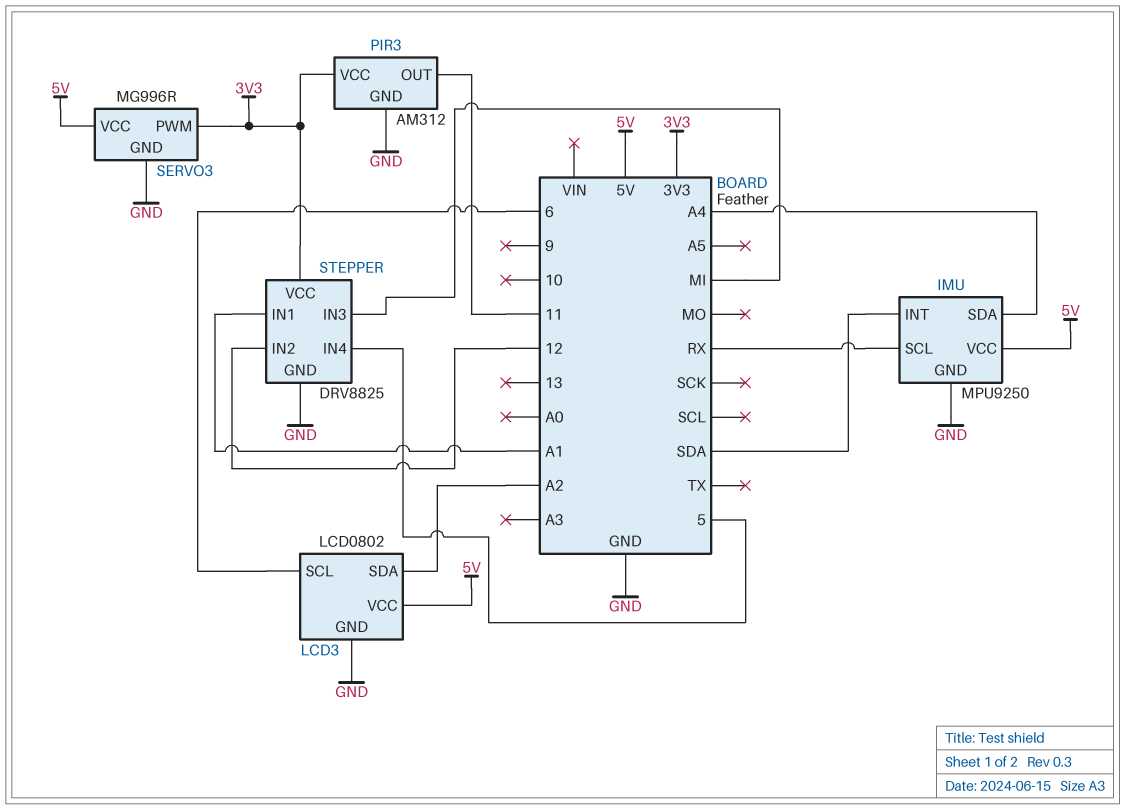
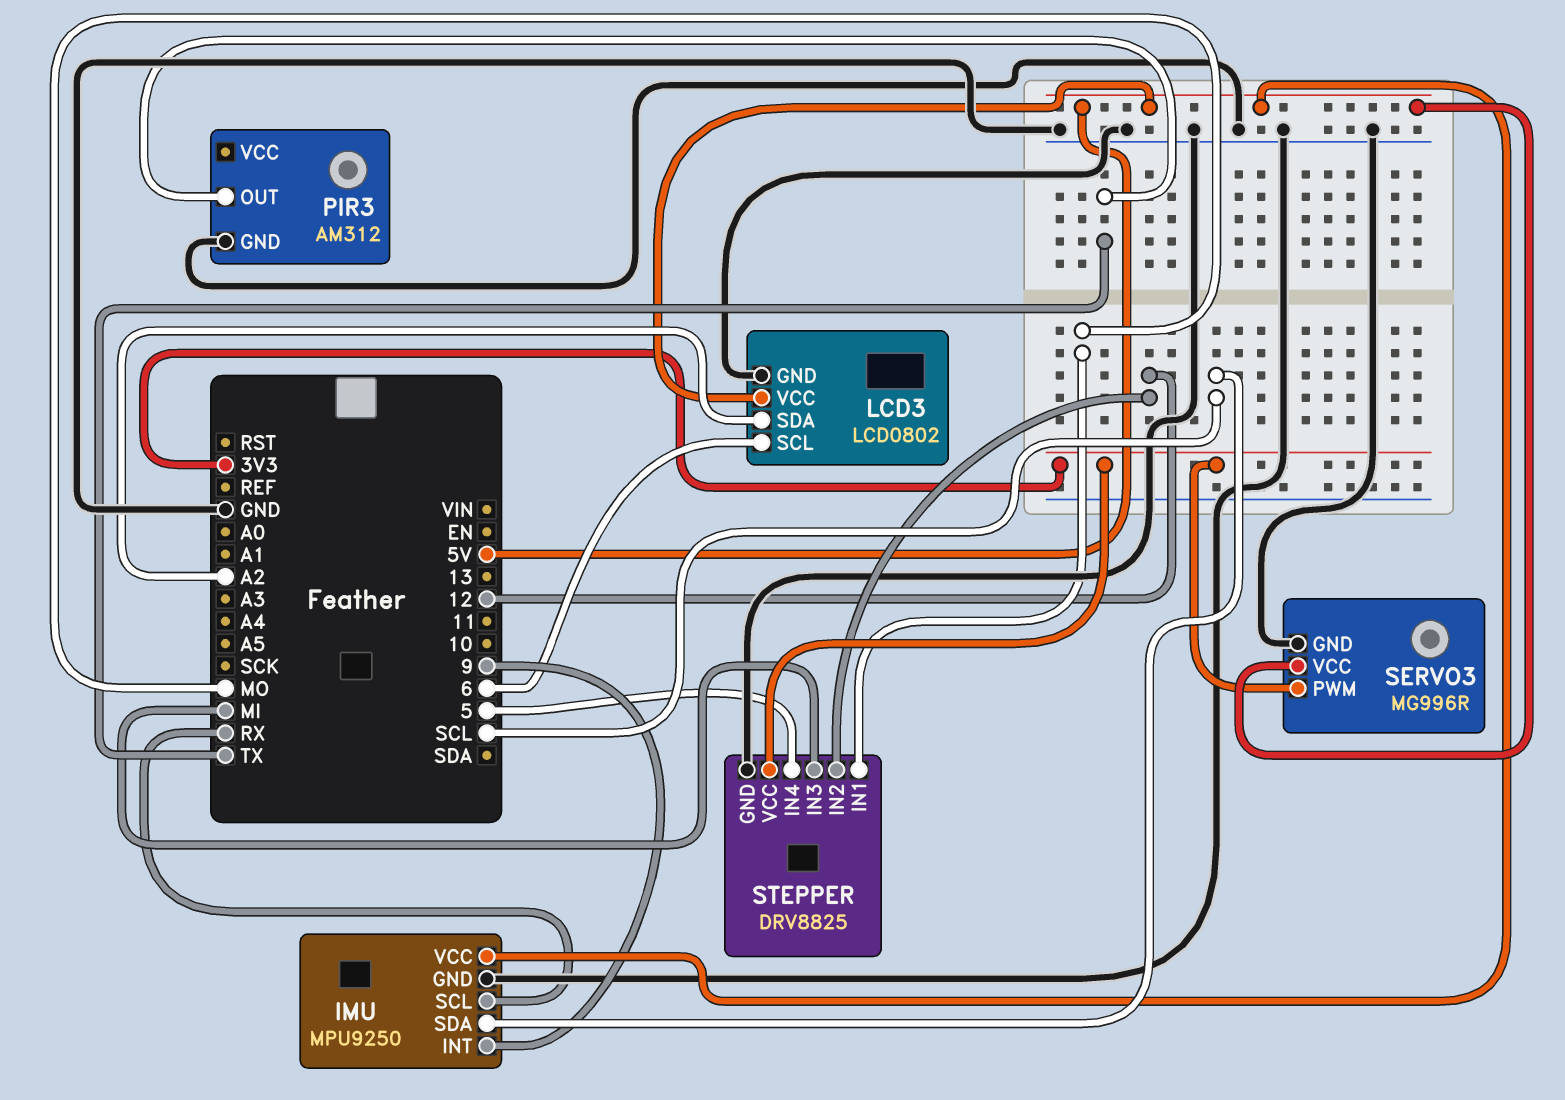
IMU pin INT: SDA -> 9
IMU pin SDA: A4 -> SCL
PIR3 pin OUT: 11 -> TX
PIR3 pin VCC: 3V3 -> none
STEPPER pin IN1: A1 -> MO

